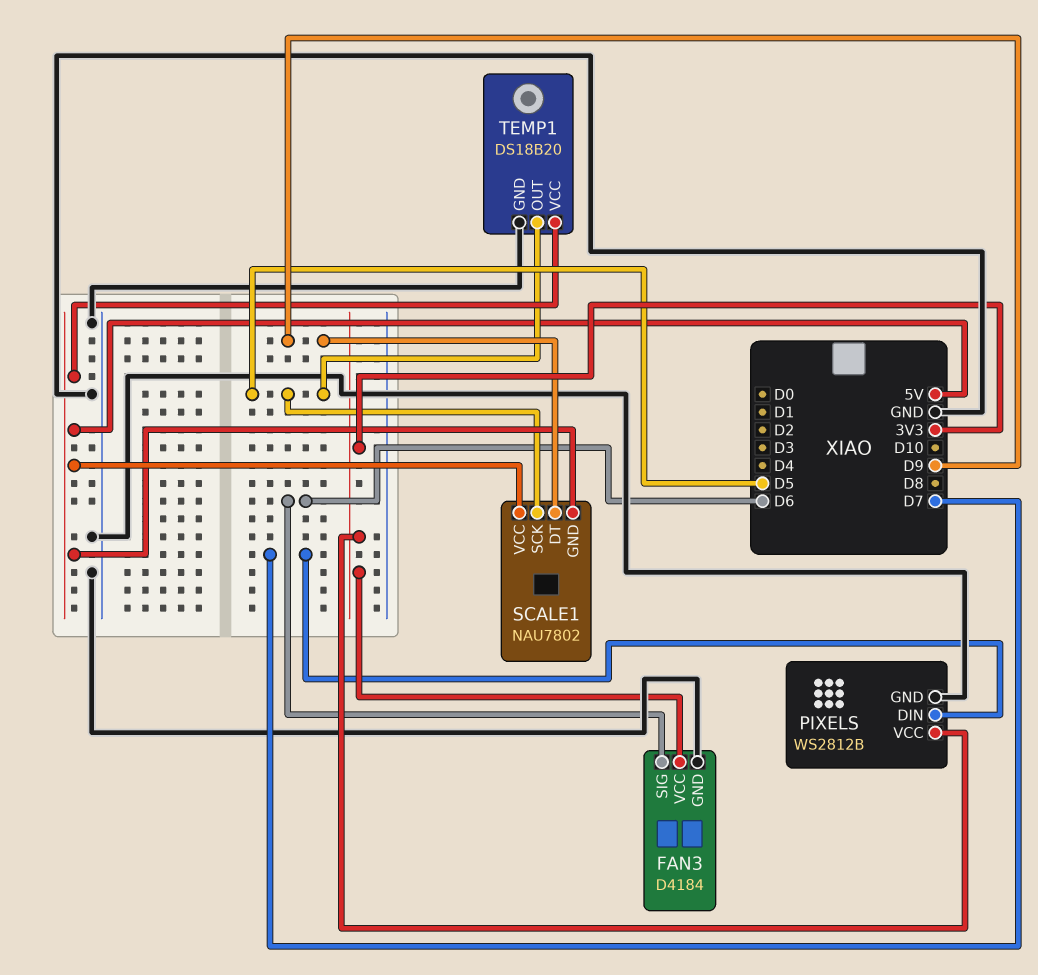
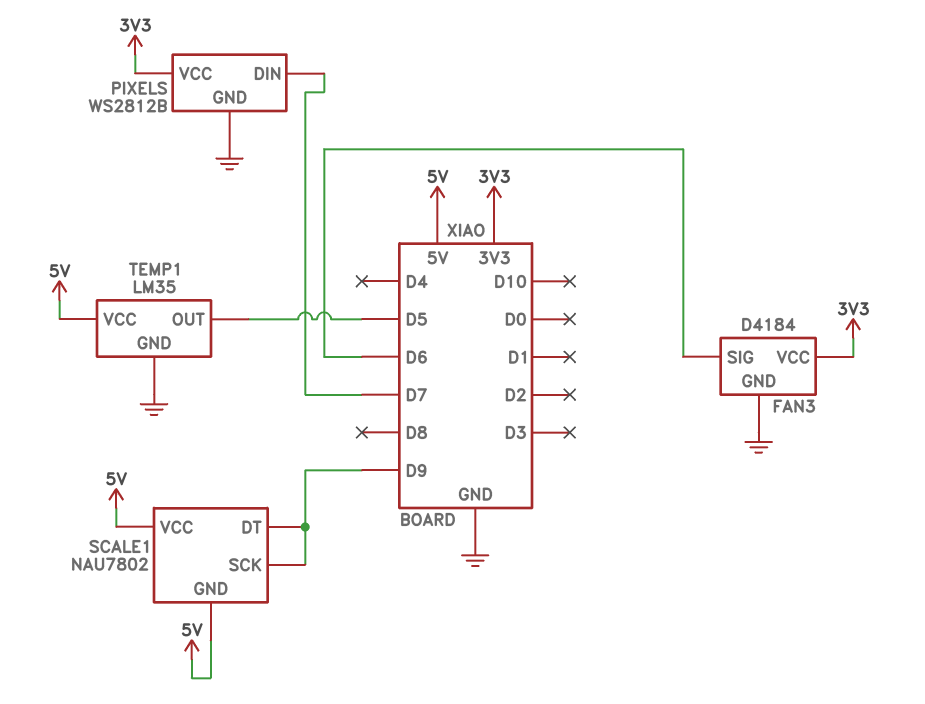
SCALE1 pin SCK: D5 -> D9
TEMP1: DS18B20 -> LM35

